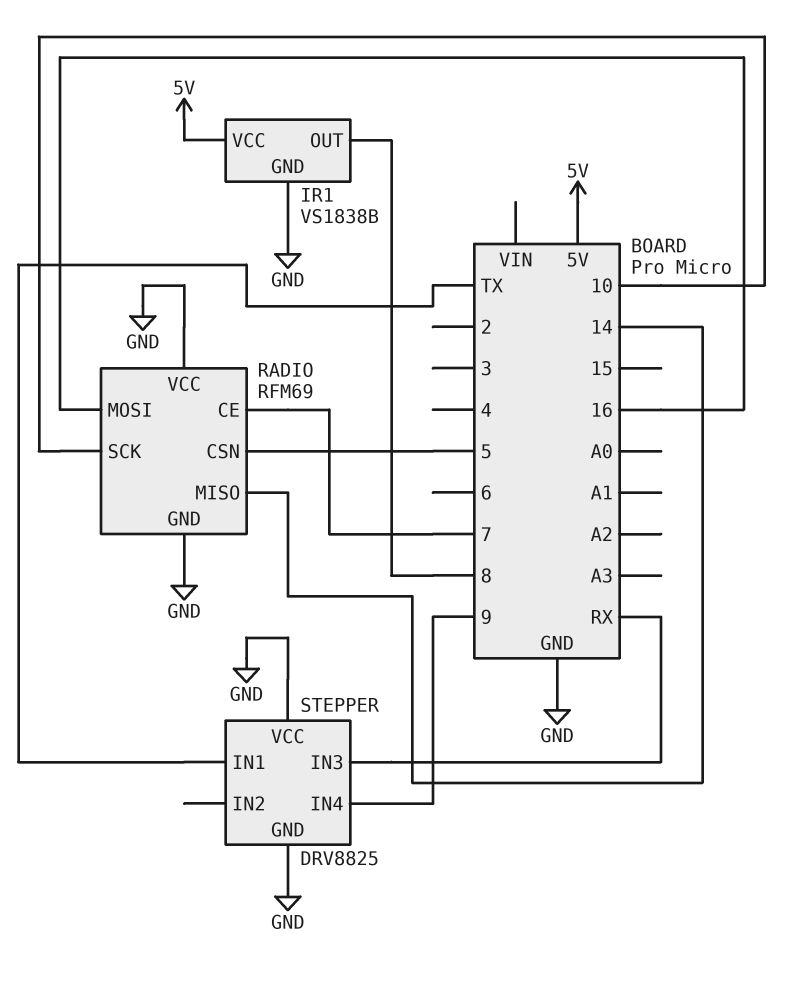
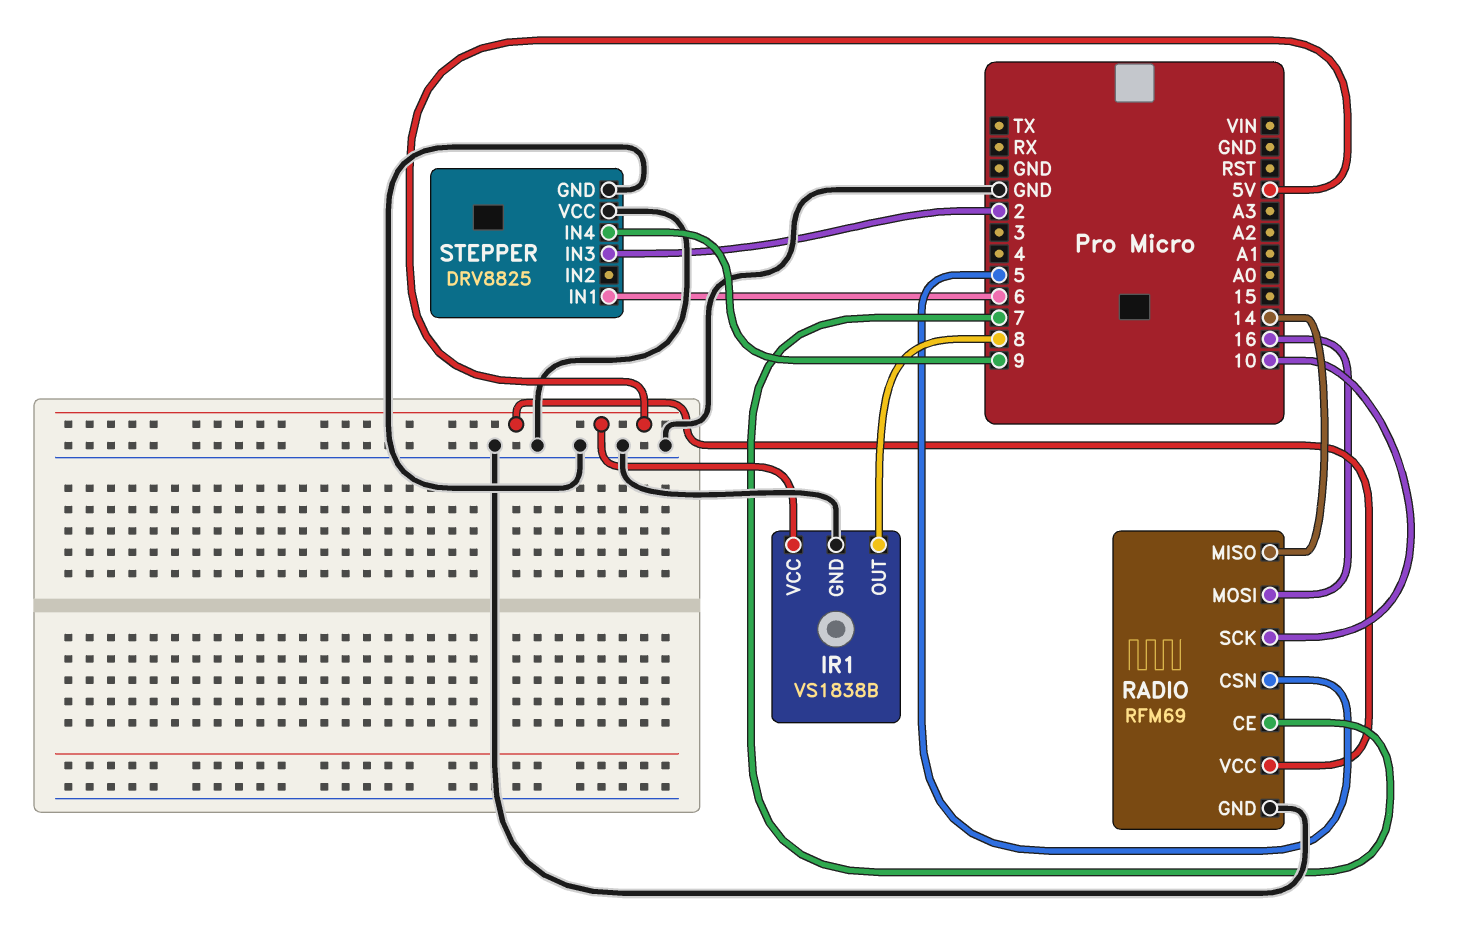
RADIO pin VCC: GND -> 5V
STEPPER pin IN1: TX -> 6
STEPPER pin IN3: RX -> 2

